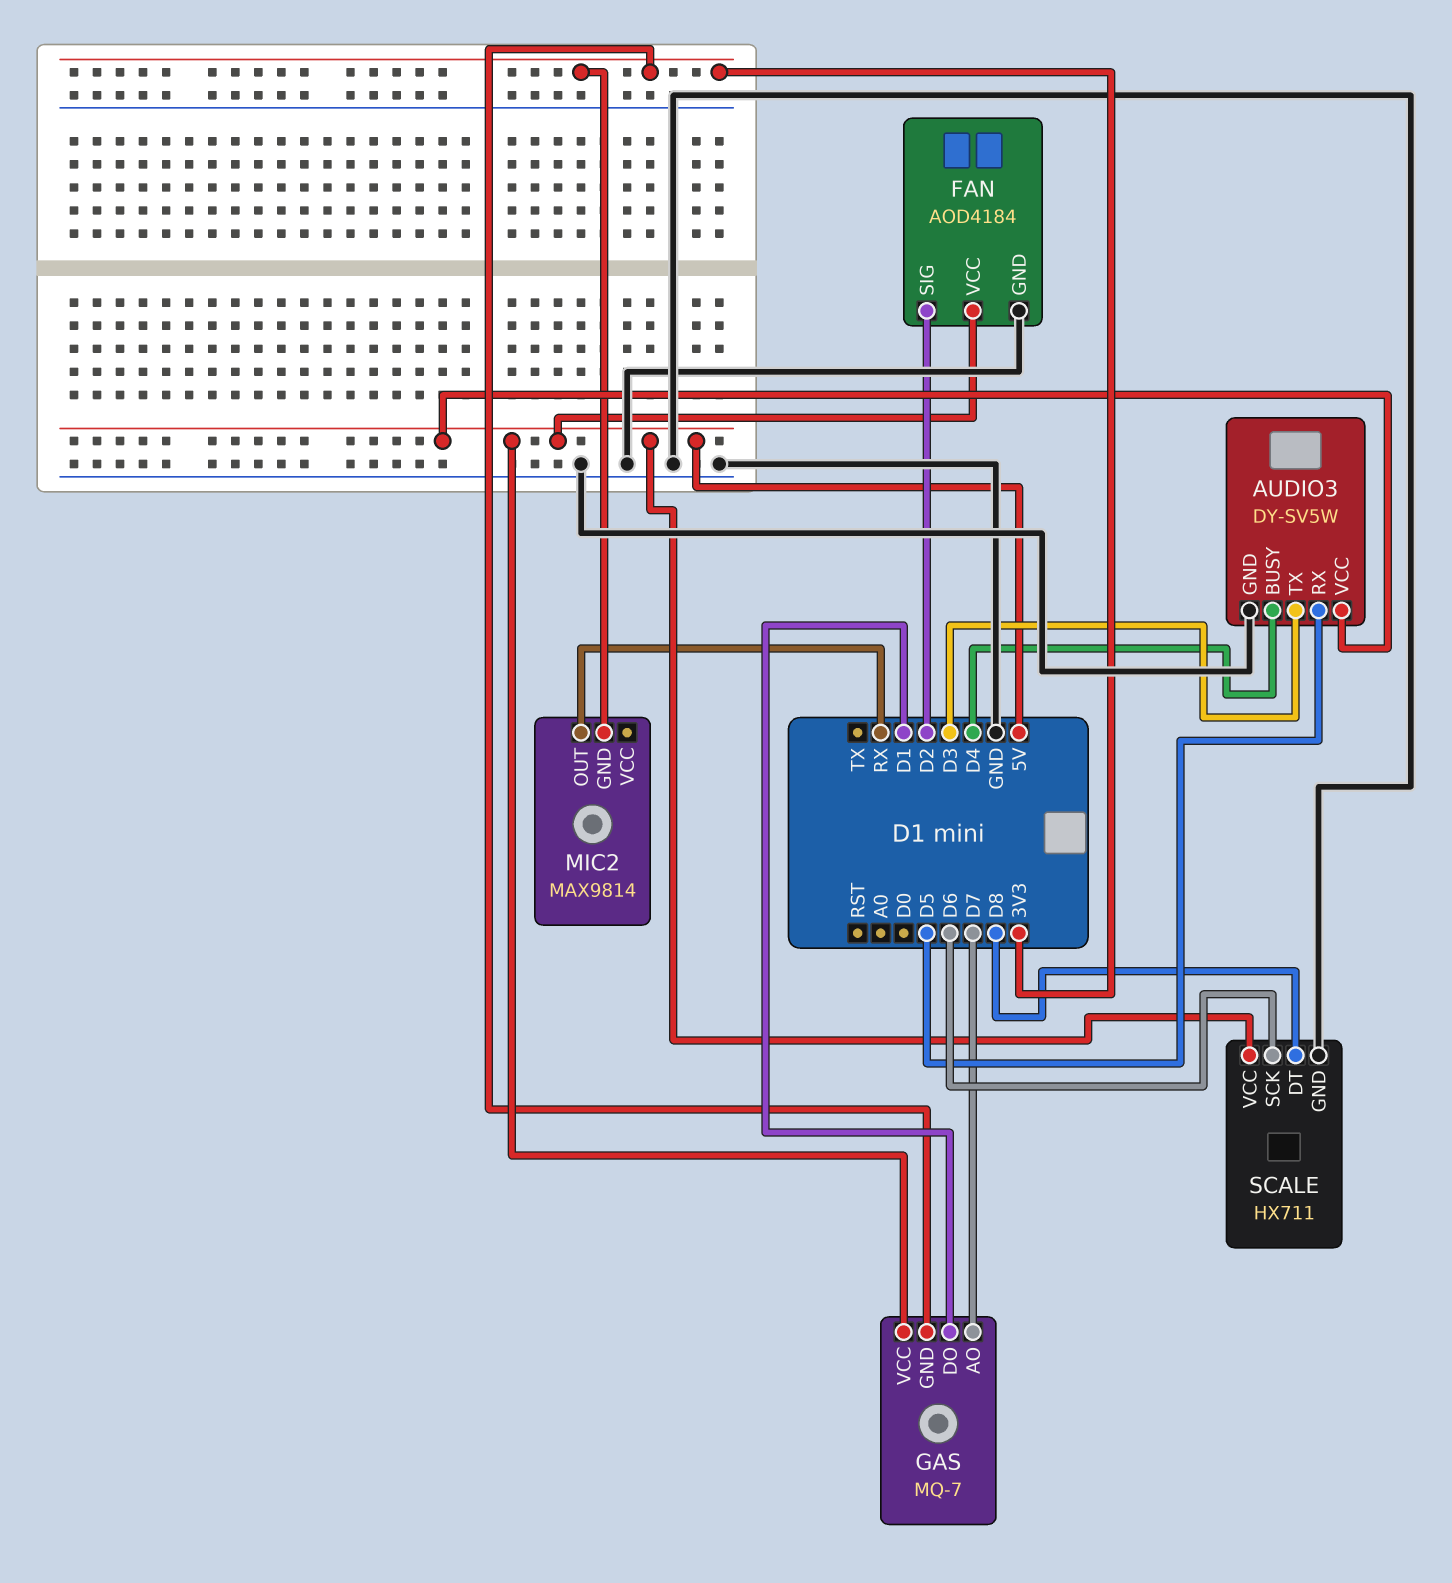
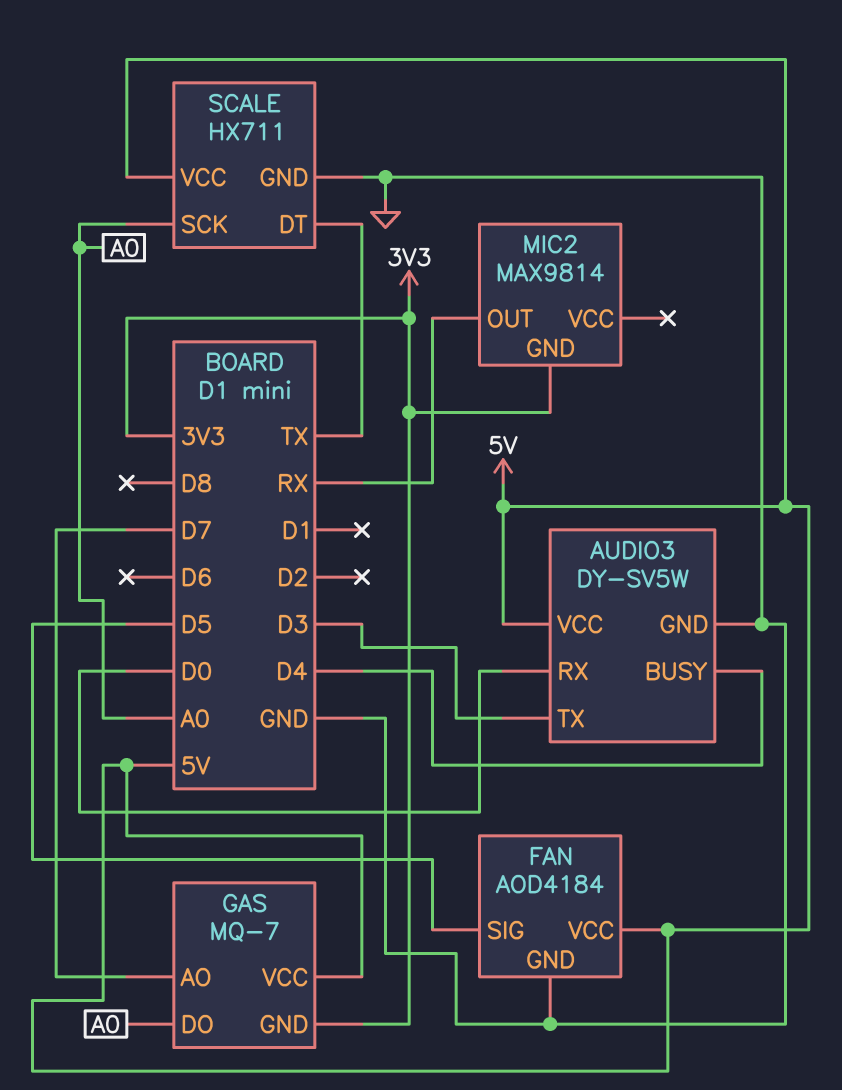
AUDIO3 pin RX: D5 -> D0
FAN pin SIG: D2 -> D5
GAS pin DO: D1 -> A0
SCALE pin DT: D8 -> TX
SCALE pin SCK: D6 -> A0

